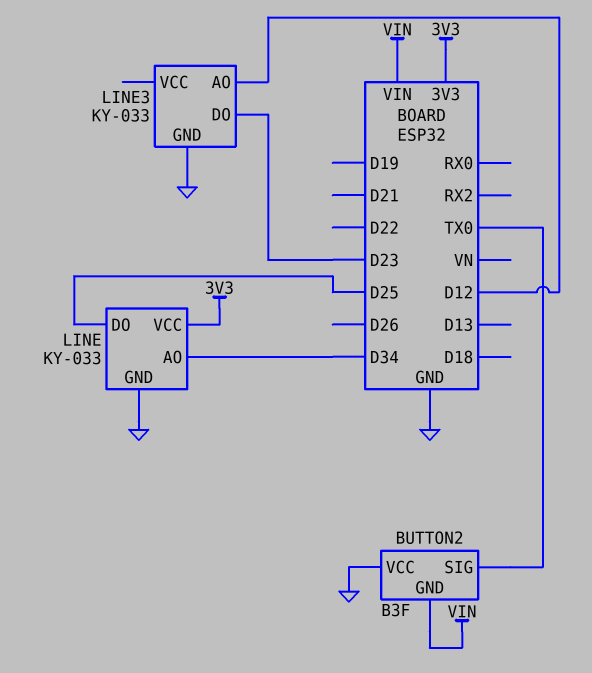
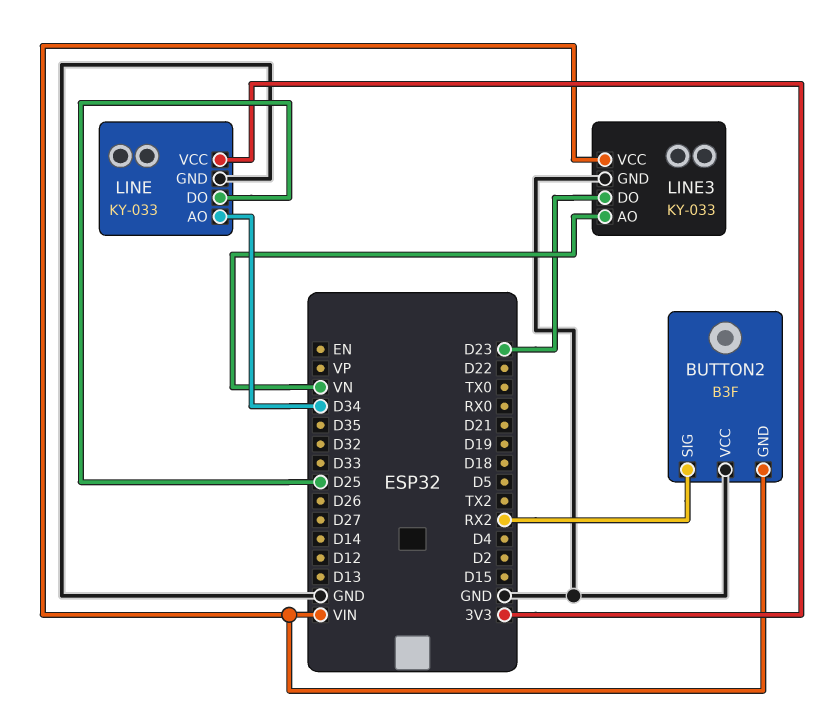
BUTTON2 pin SIG: TX0 -> RX2
LINE3 pin AO: D12 -> VN
LINE3 pin VCC: none -> VIN

